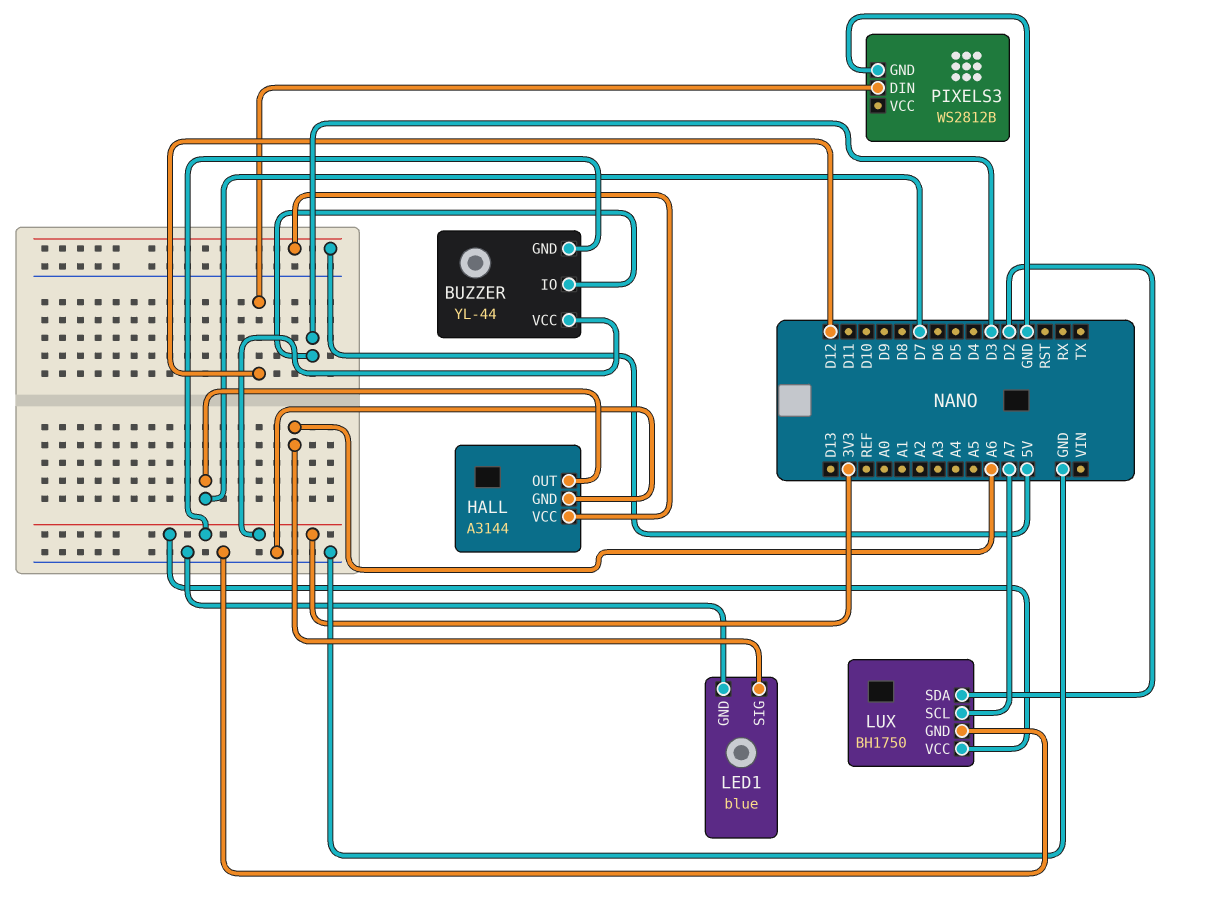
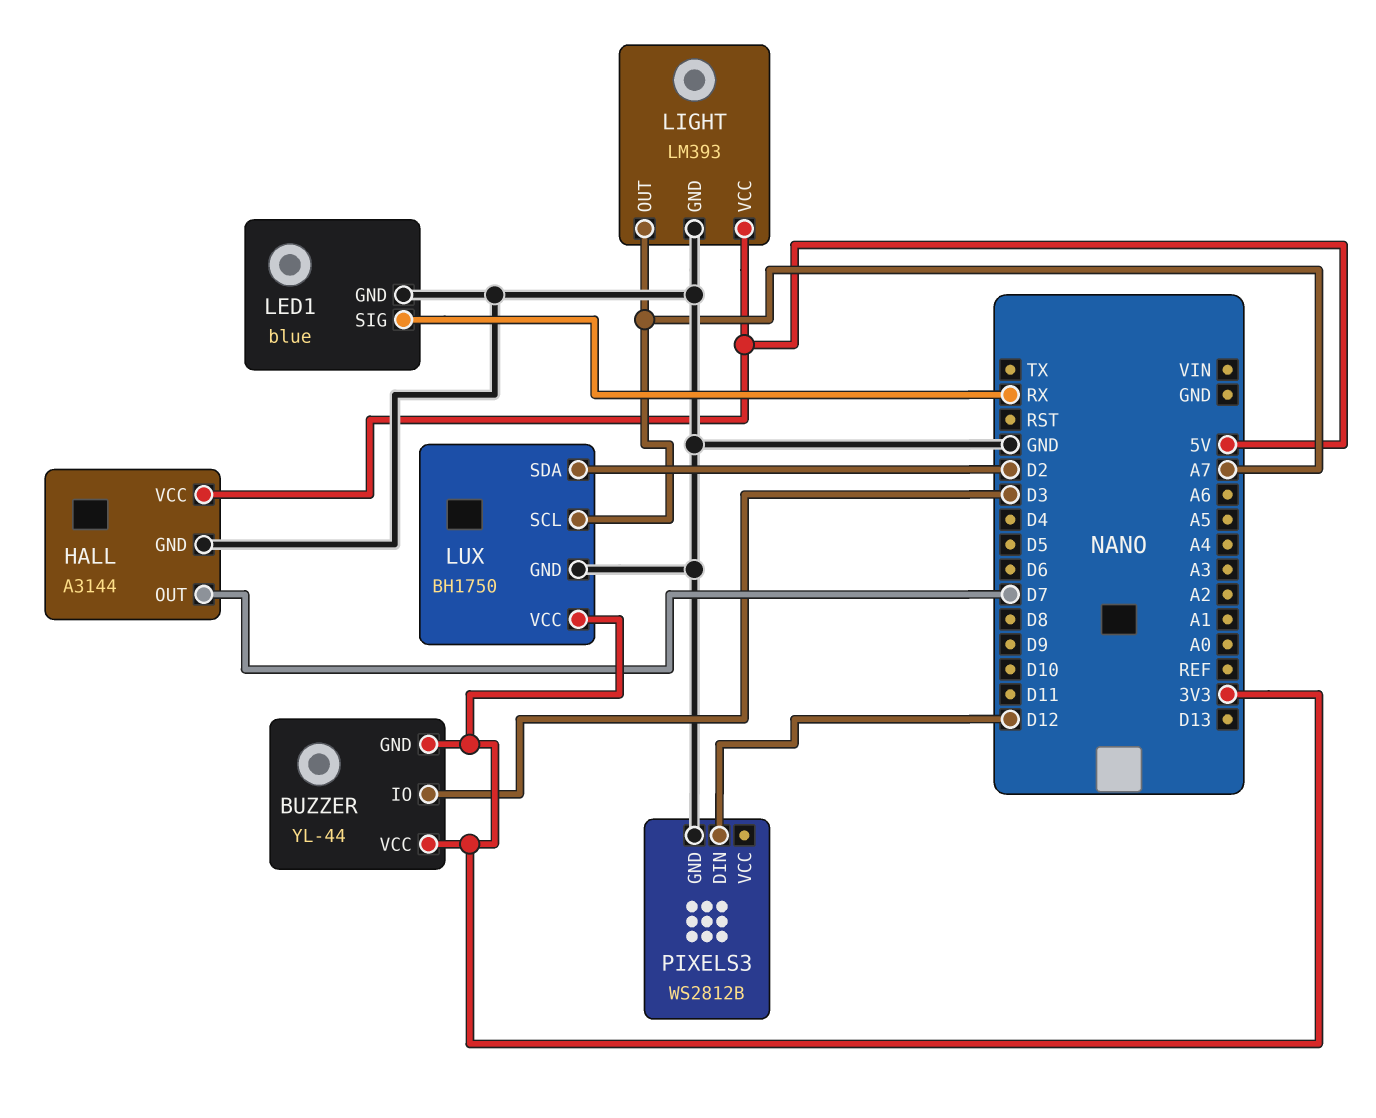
LED1 pin SIG: A6 -> RX
LIGHT: none -> LM393
LIGHT pin GND: none -> GND
LIGHT pin OUT: none -> A7
LIGHT pin VCC: none -> 5V

